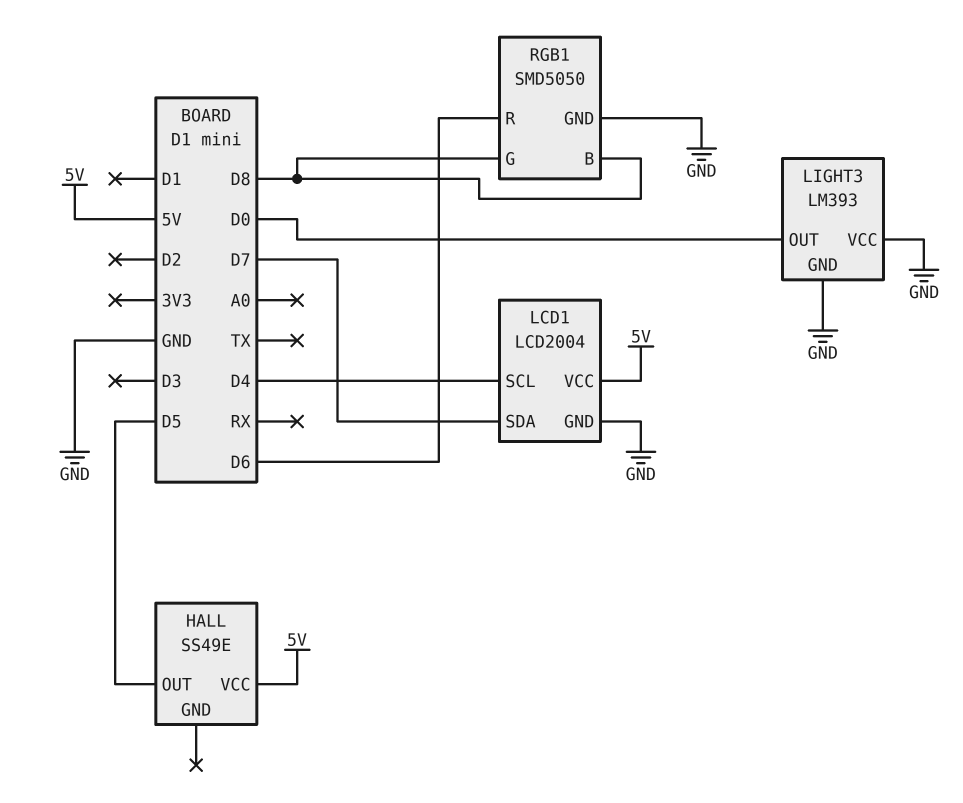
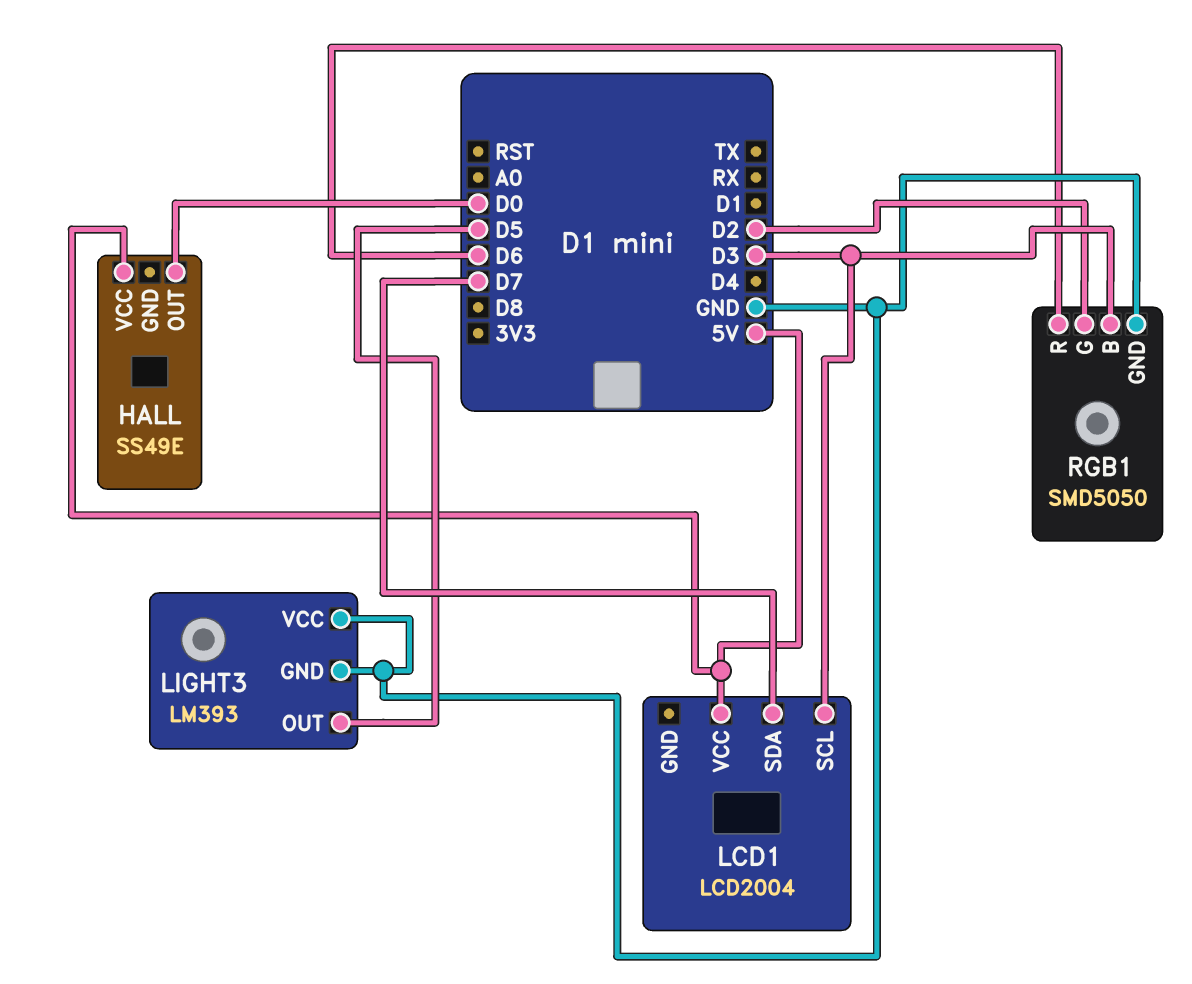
HALL pin OUT: D5 -> D0
LCD1 pin GND: GND -> none
LCD1 pin SCL: D4 -> D3
LIGHT3 pin OUT: D0 -> D5
RGB1 pin B: D8 -> D3
RGB1 pin G: D8 -> D2

